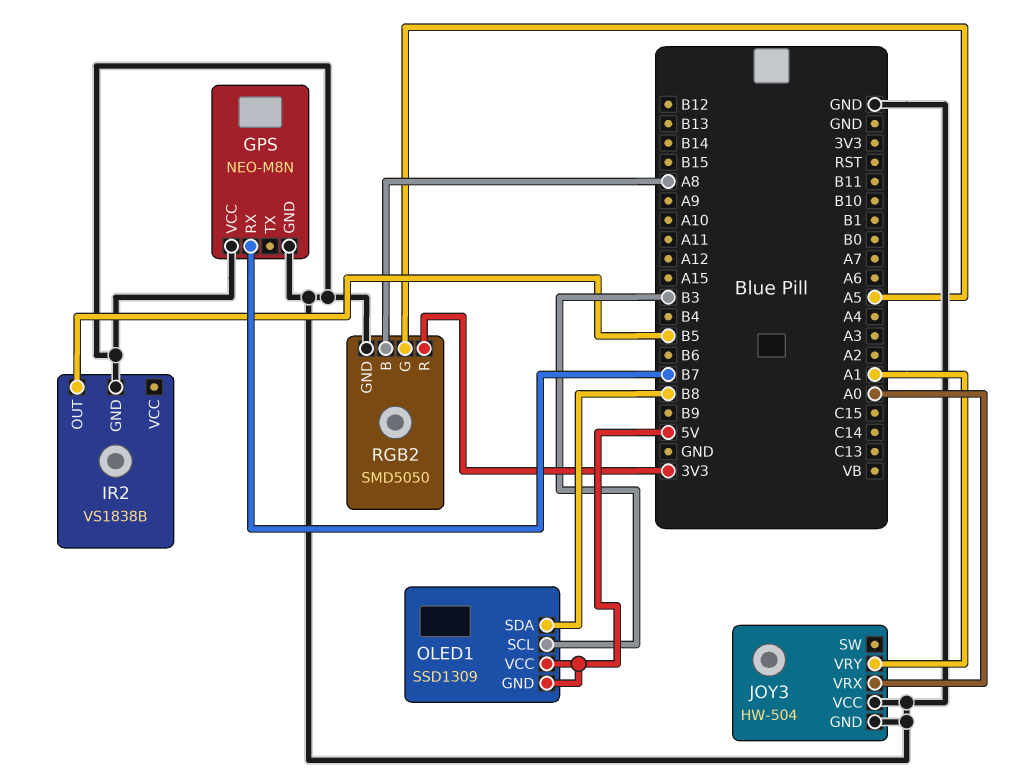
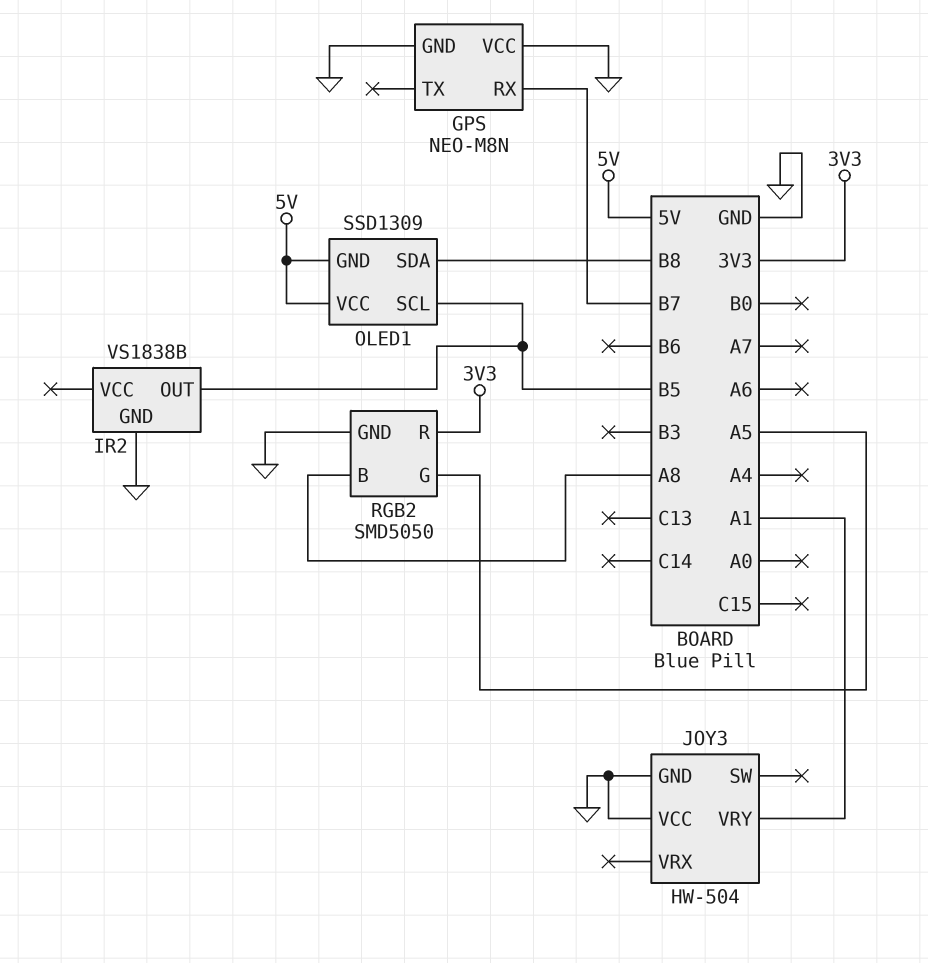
JOY3 pin VRX: A0 -> none
OLED1 pin SCL: B3 -> B5

